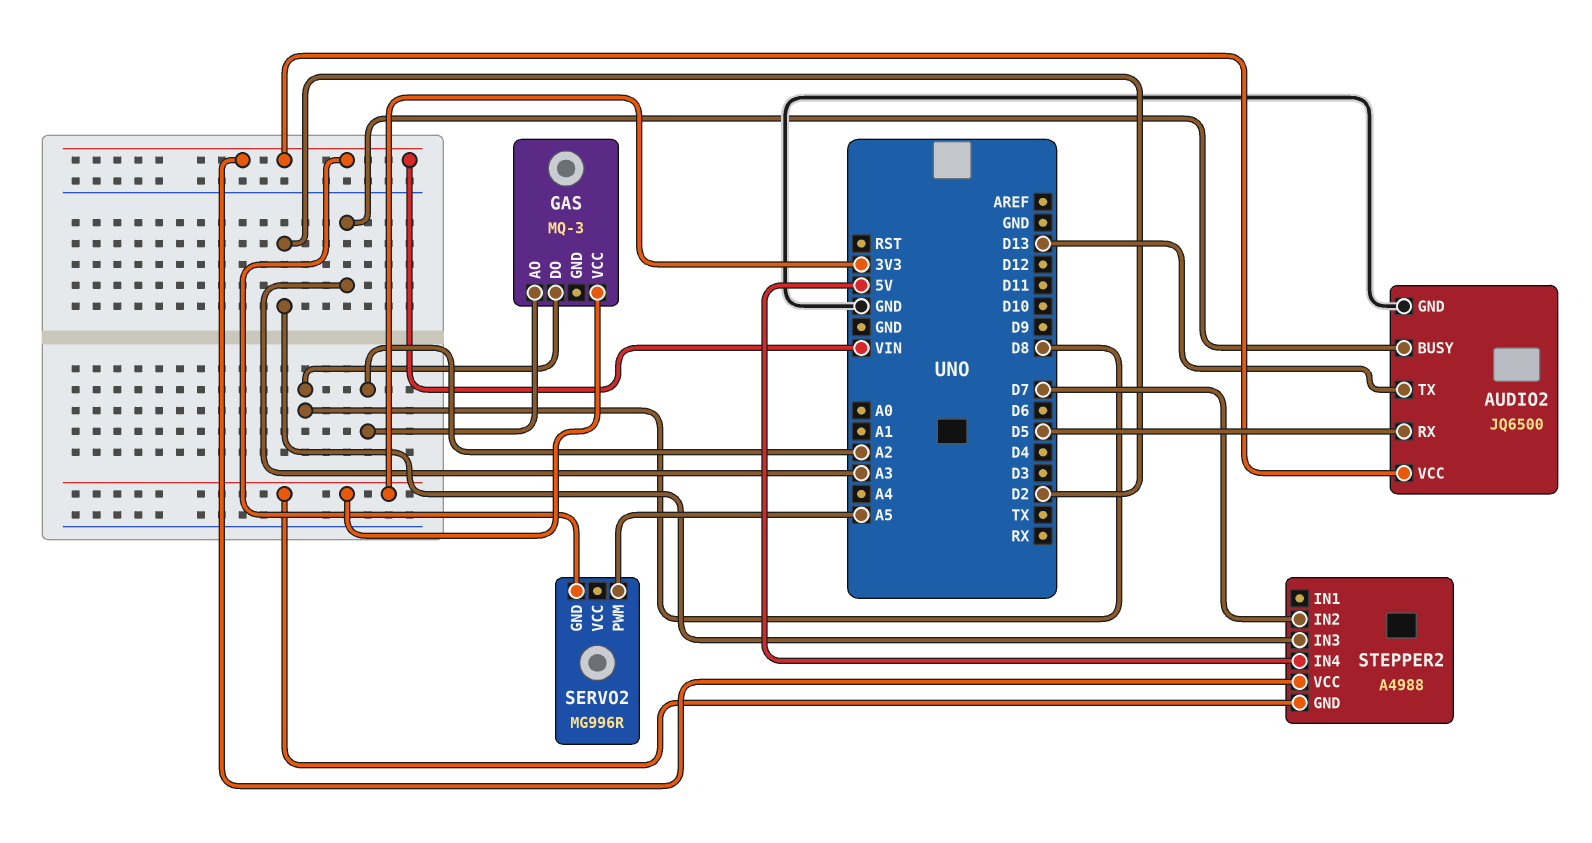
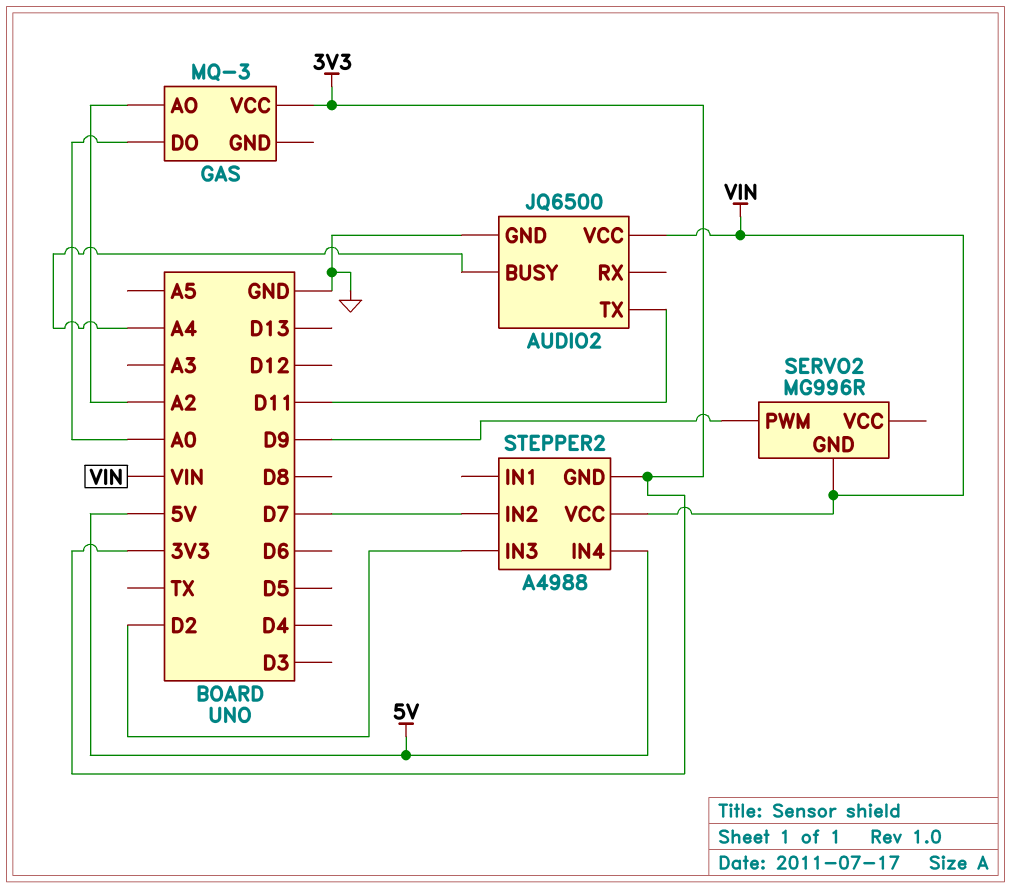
AUDIO2 pin BUSY: A3 -> A4
AUDIO2 pin RX: D5 -> none
AUDIO2 pin TX: D13 -> D11
GAS pin DO: D8 -> A0
SERVO2 pin PWM: A5 -> D9

